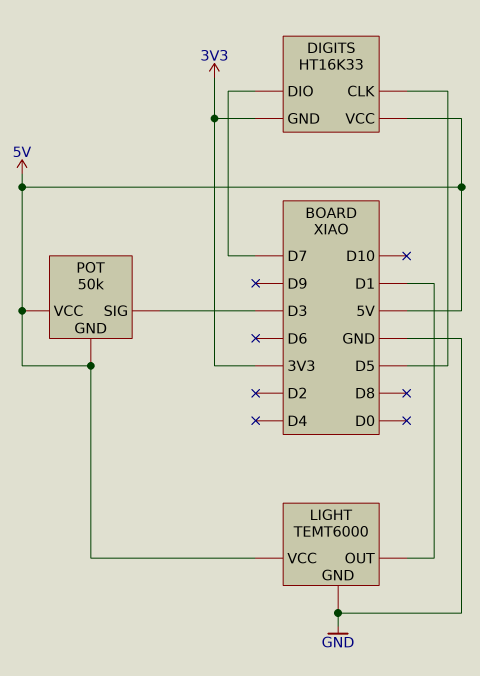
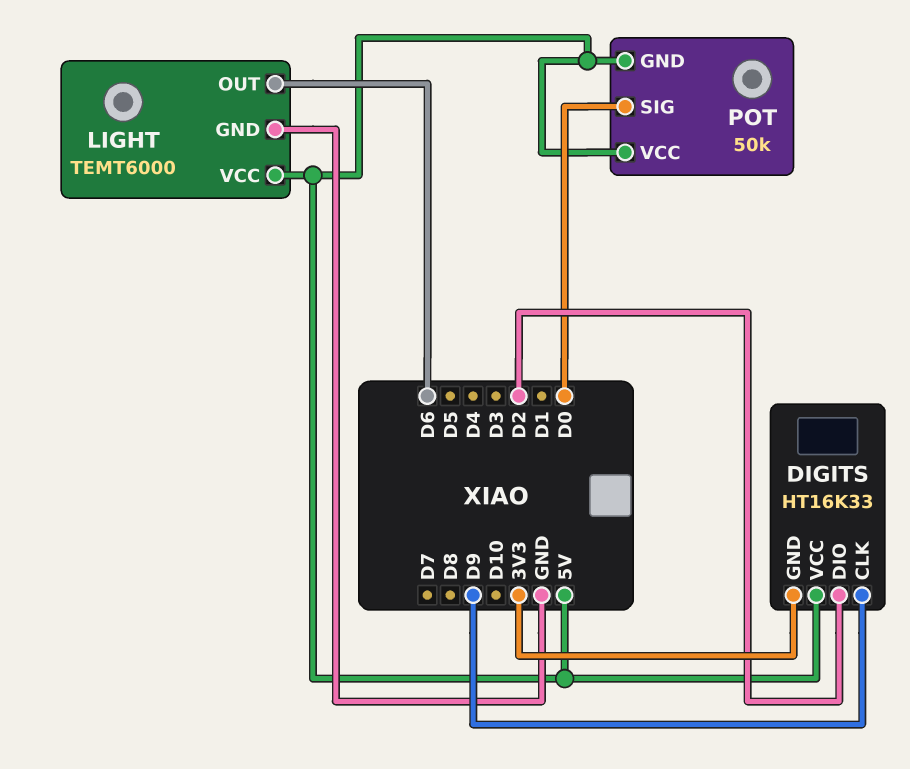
DIGITS pin CLK: D5 -> D9
DIGITS pin DIO: D7 -> D2
LIGHT pin OUT: D1 -> D6
POT pin SIG: D3 -> D0

